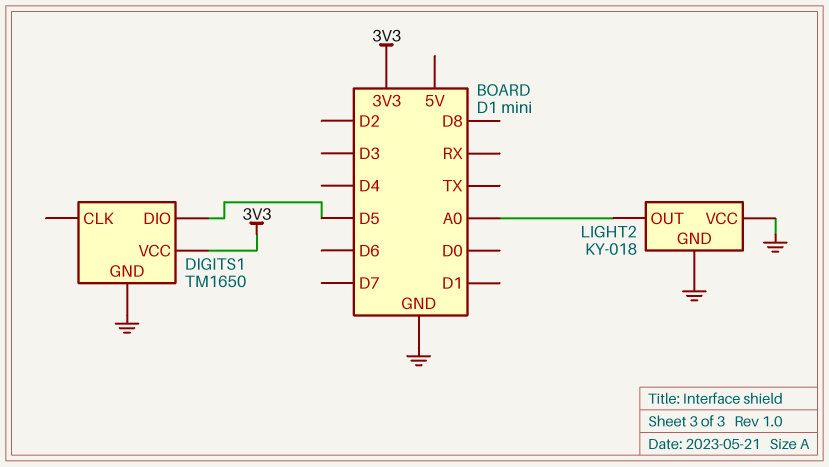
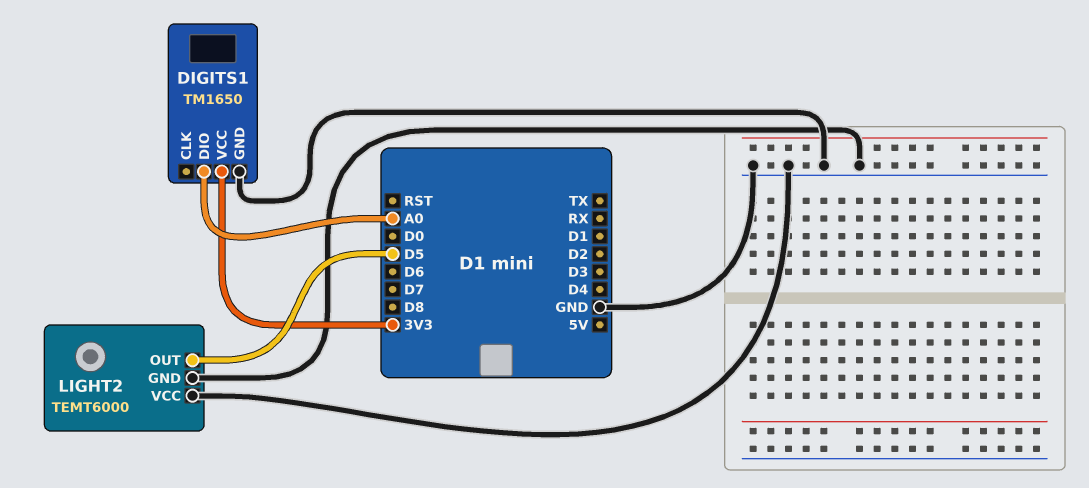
DIGITS1 pin DIO: D5 -> A0
LIGHT2: KY-018 -> TEMT6000
LIGHT2 pin OUT: A0 -> D5

